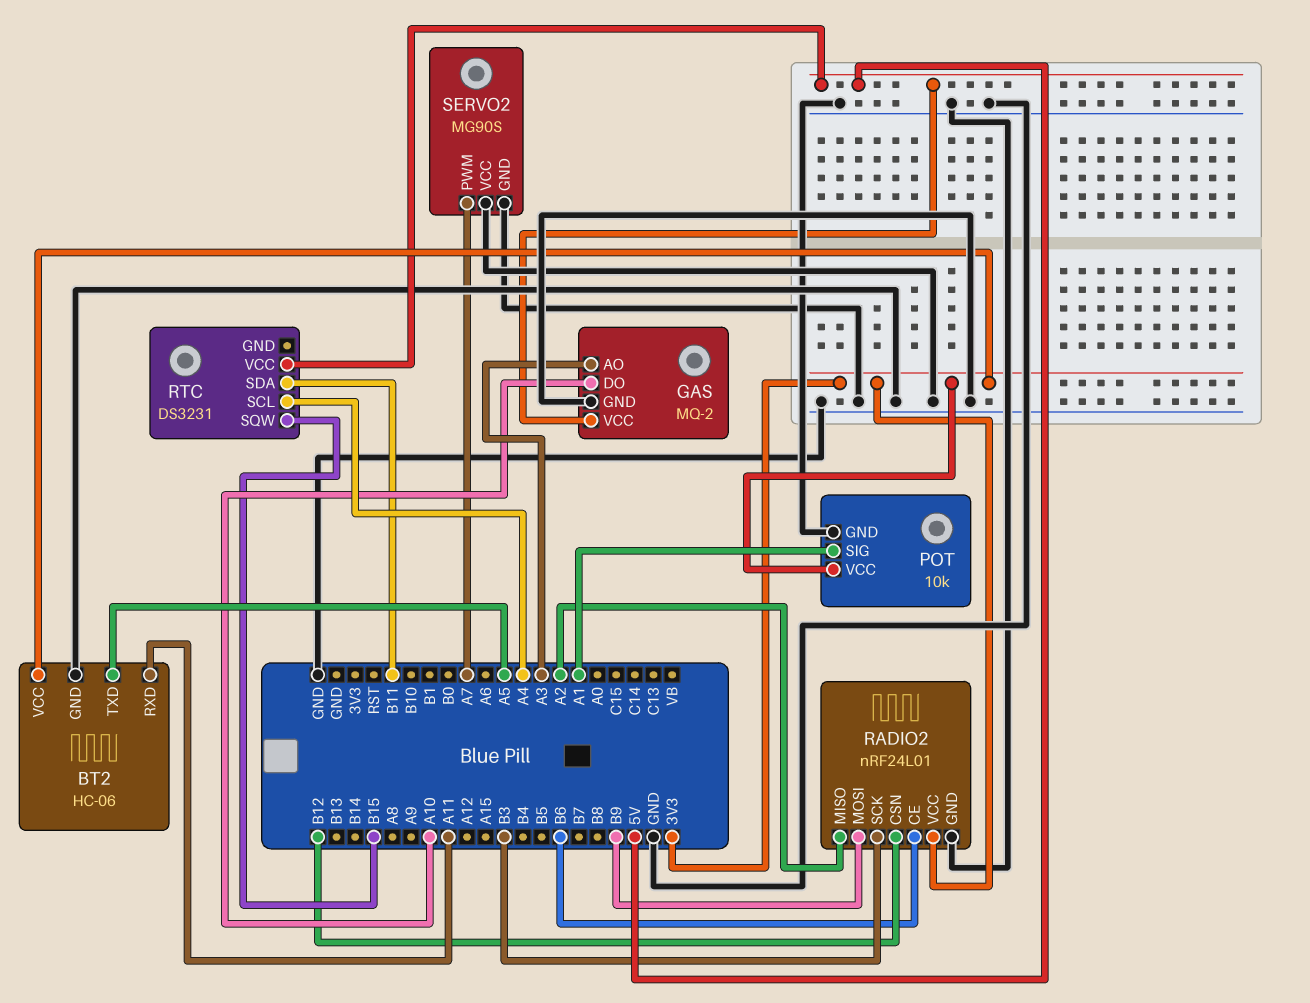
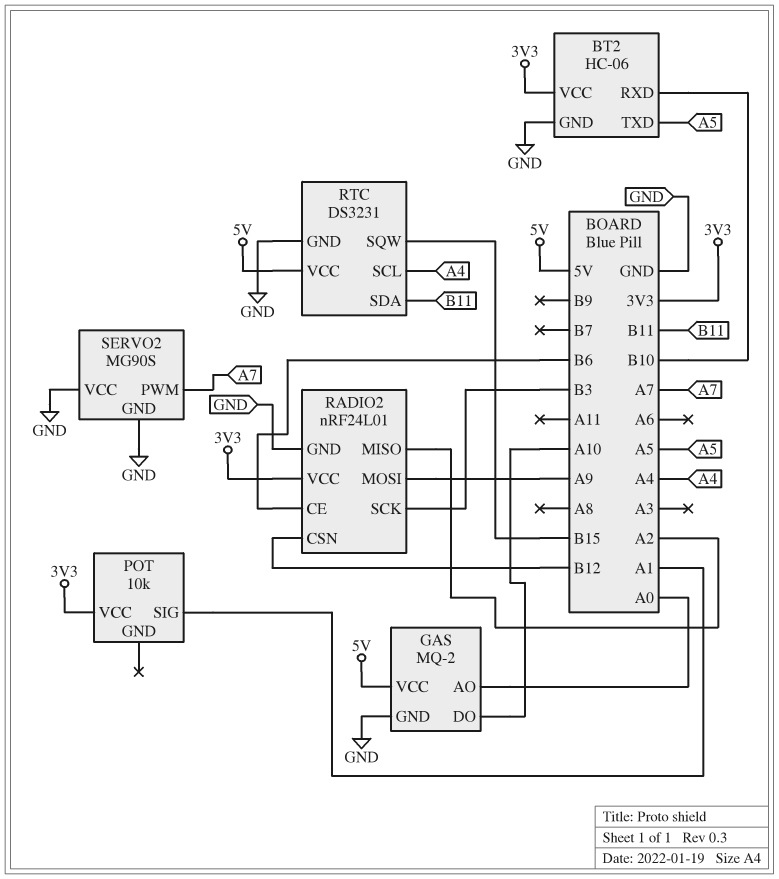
BT2 pin RXD: A11 -> B10
GAS pin AO: A3 -> A0
POT pin GND: GND -> none
RADIO2 pin MOSI: B9 -> A9
RTC pin GND: none -> GND

